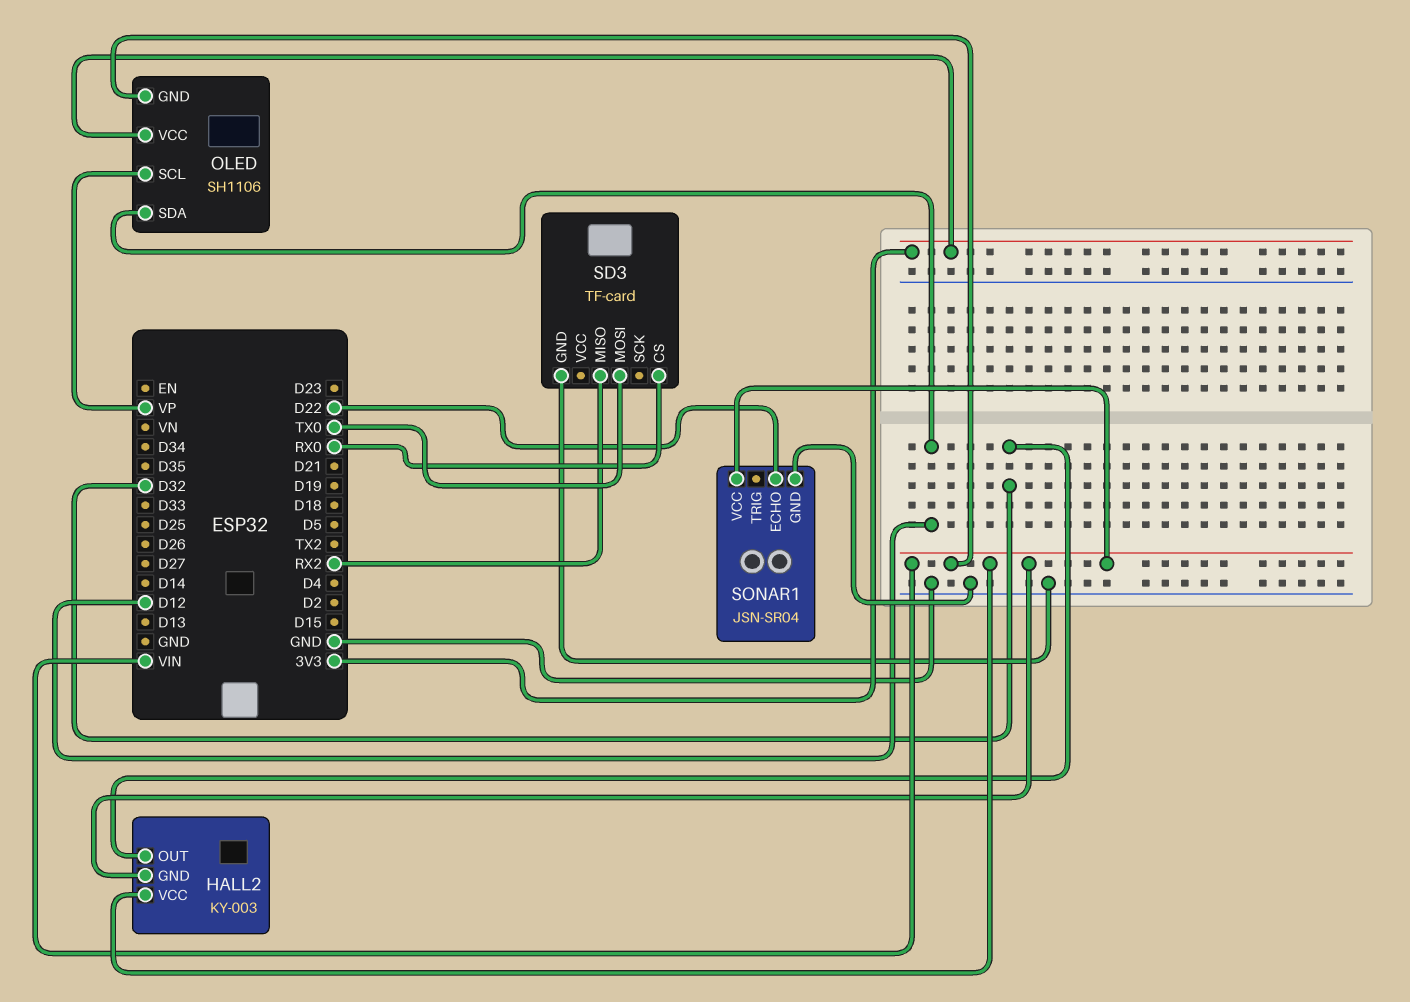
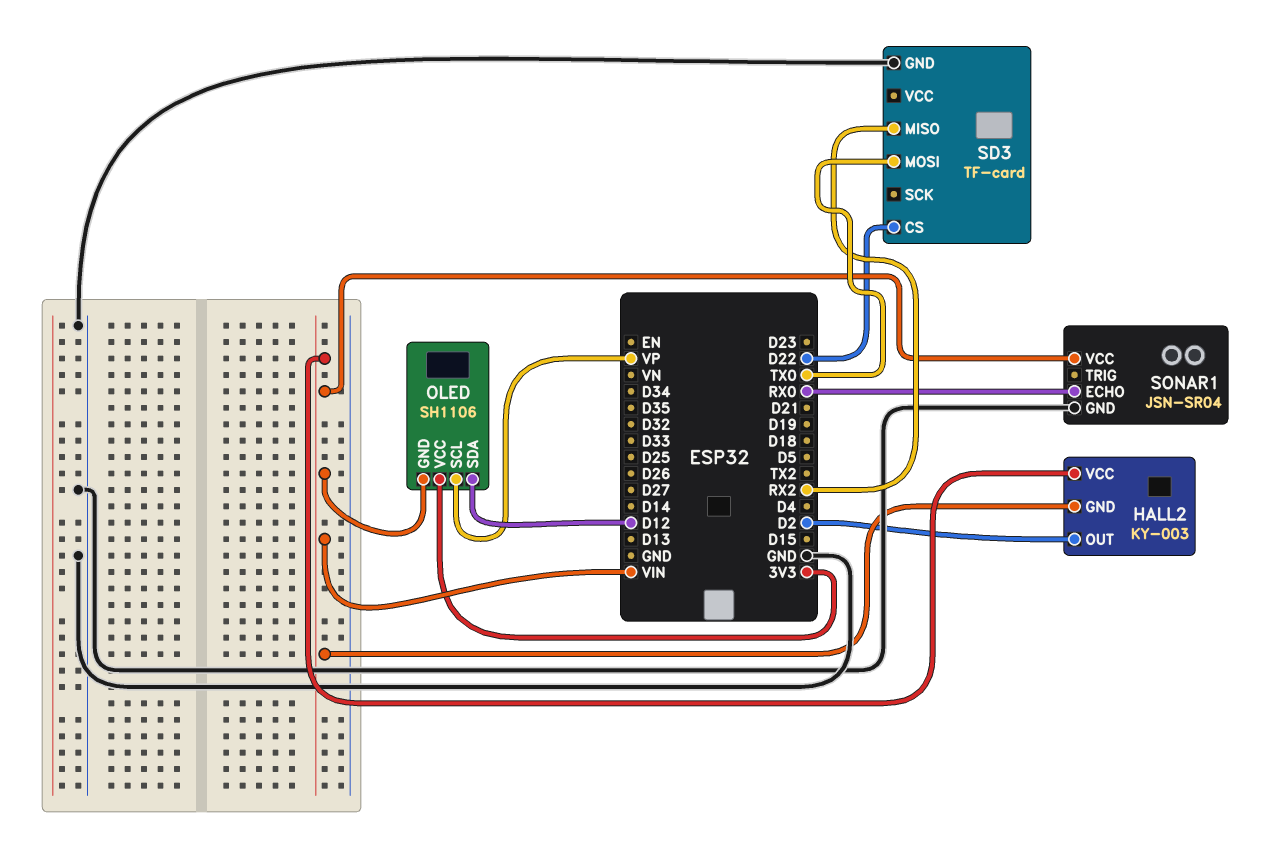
HALL2 pin OUT: D32 -> D2
SD3 pin CS: RX0 -> D22
SONAR1 pin ECHO: D22 -> RX0

